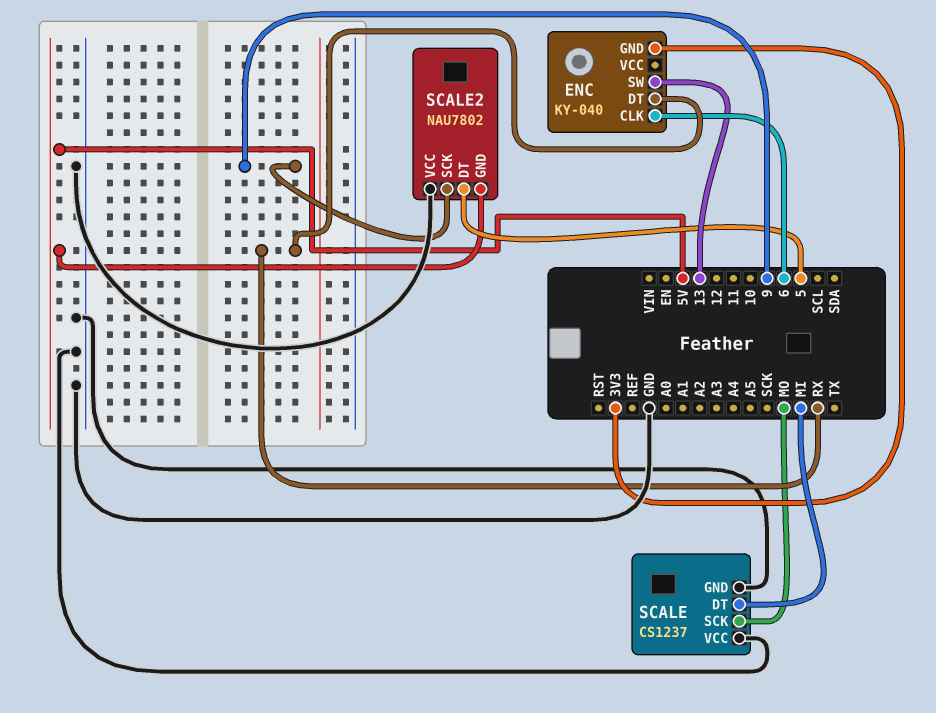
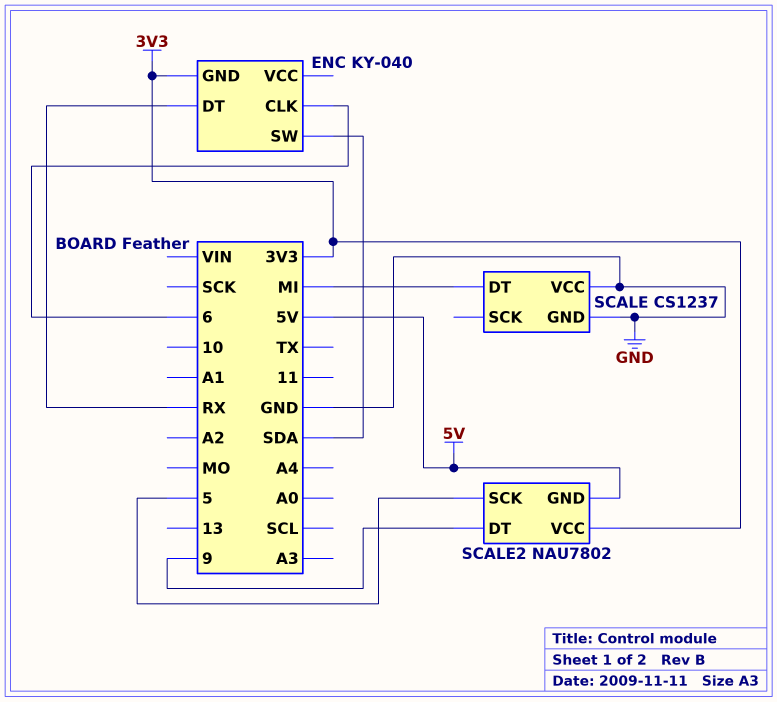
ENC pin SW: 13 -> SDA
SCALE pin SCK: MO -> none
SCALE2 pin DT: 5 -> 9
SCALE2 pin SCK: 9 -> 5
SCALE2 pin VCC: GND -> 3V3

